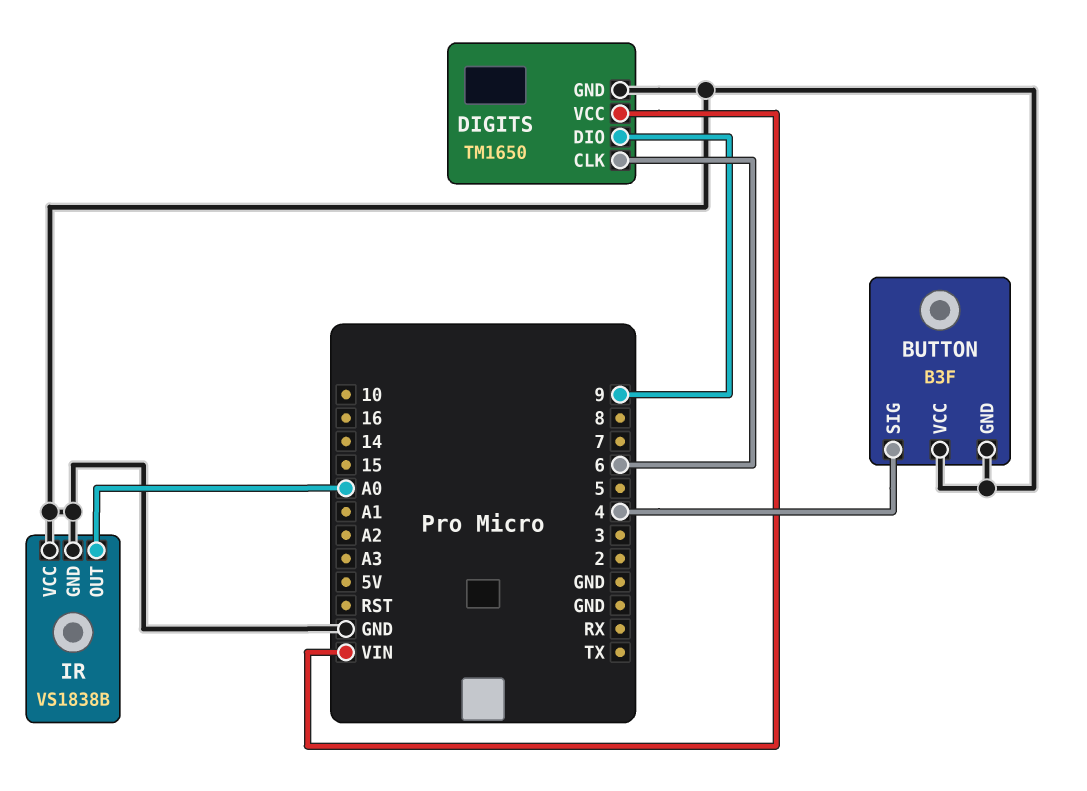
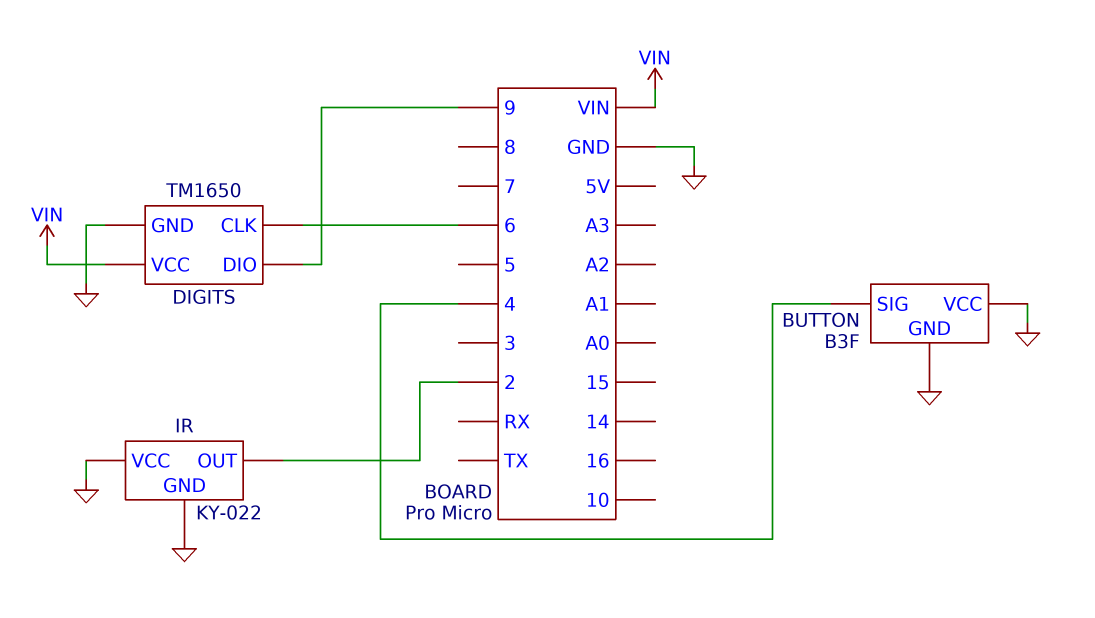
IR: VS1838B -> KY-022
IR pin OUT: A0 -> 2

